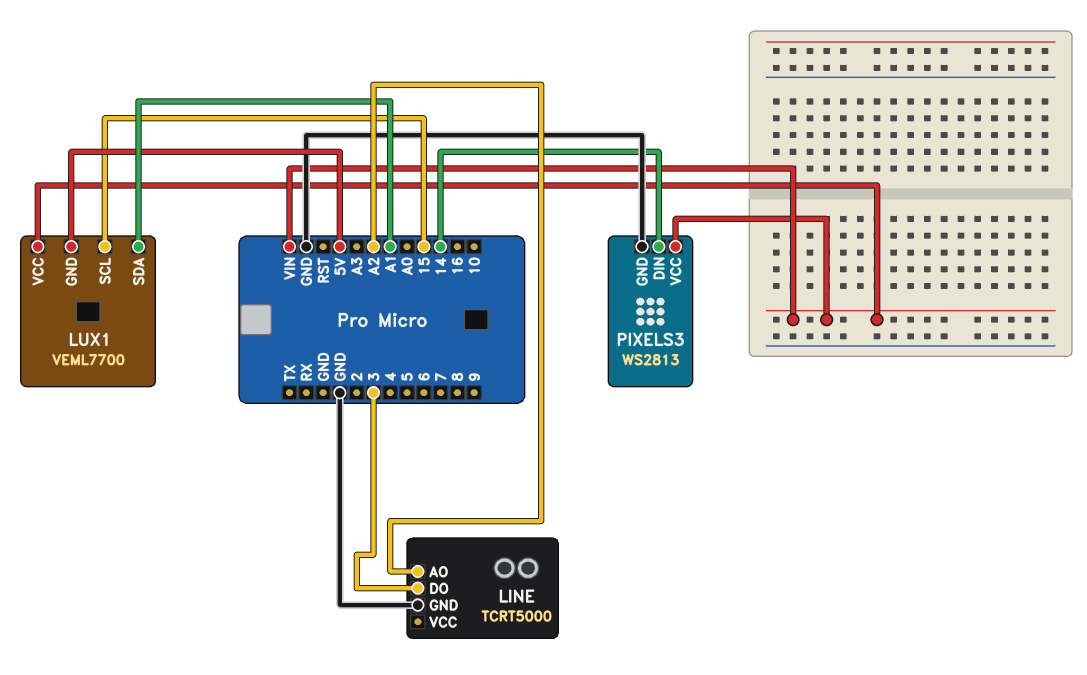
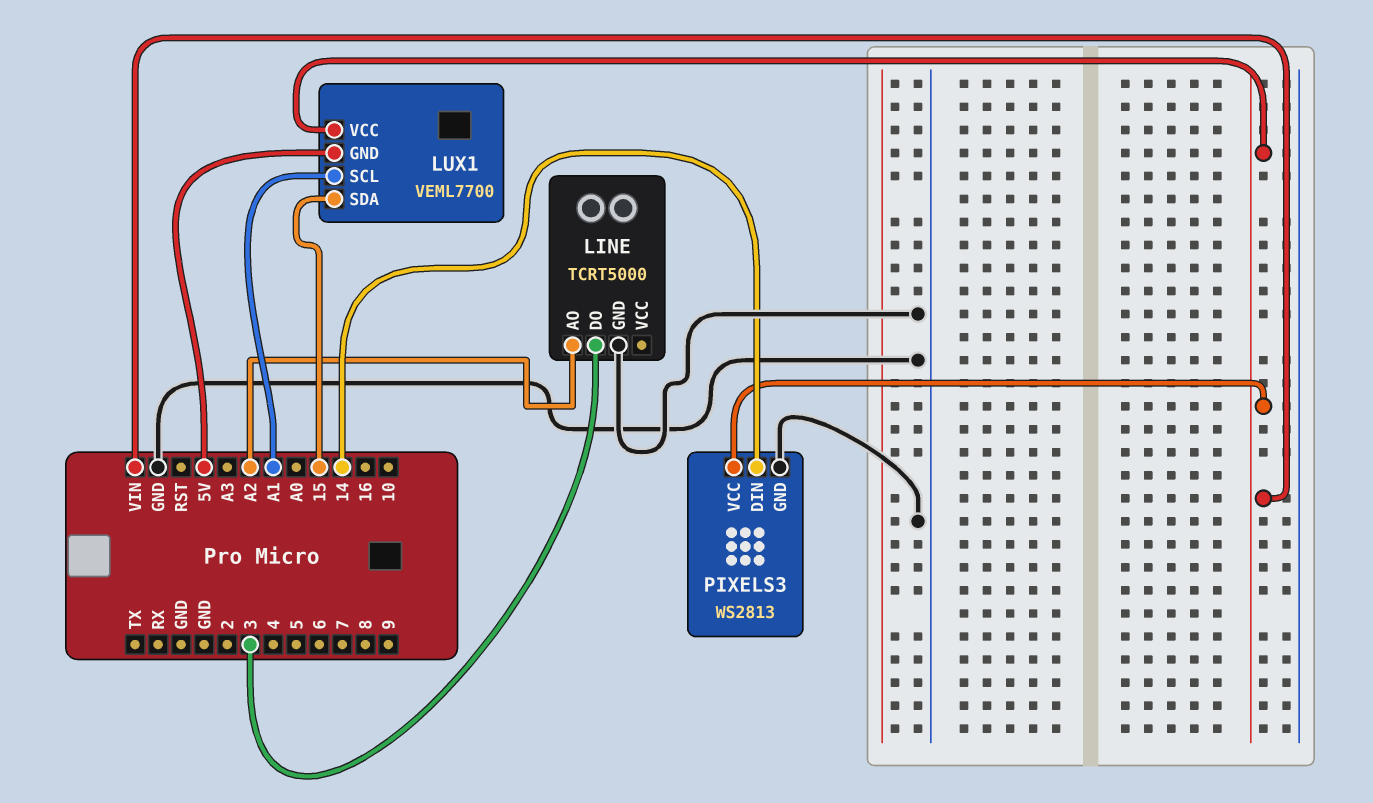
LUX1 pin SCL: 15 -> A1
LUX1 pin SDA: A1 -> 15

